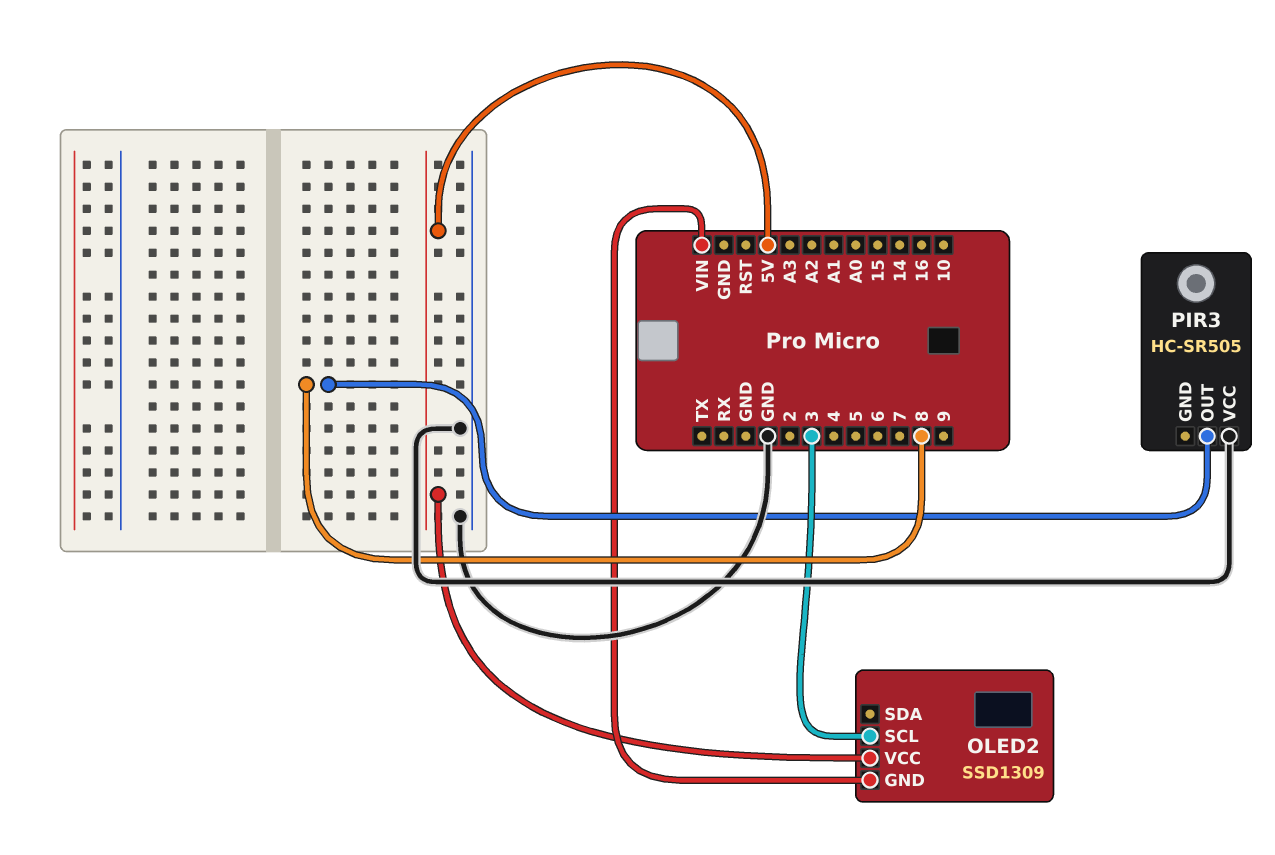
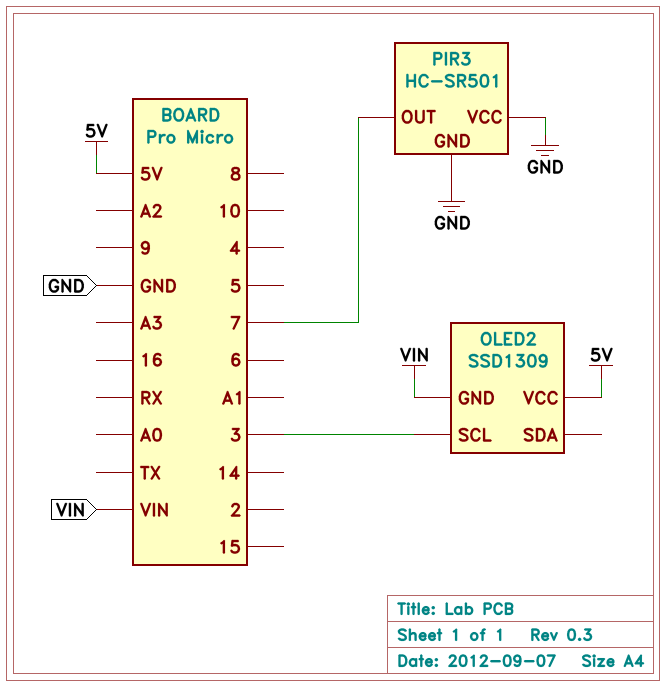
PIR3: HC-SR505 -> HC-SR501
PIR3 pin GND: none -> GND
PIR3 pin OUT: 8 -> 7

